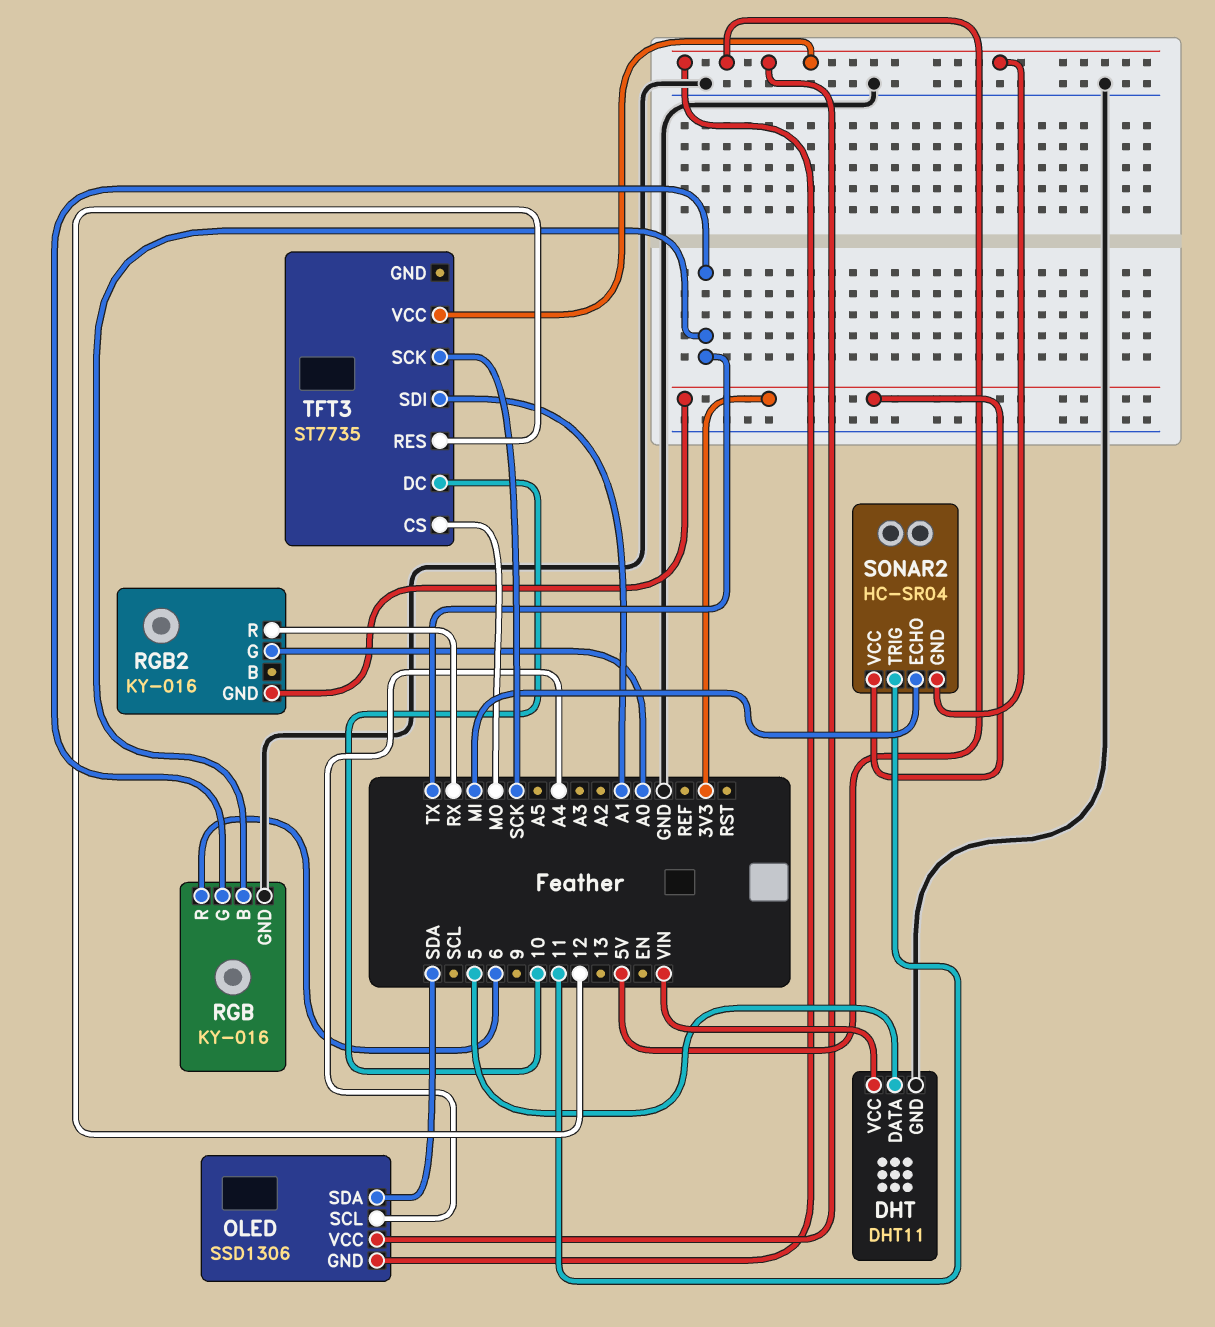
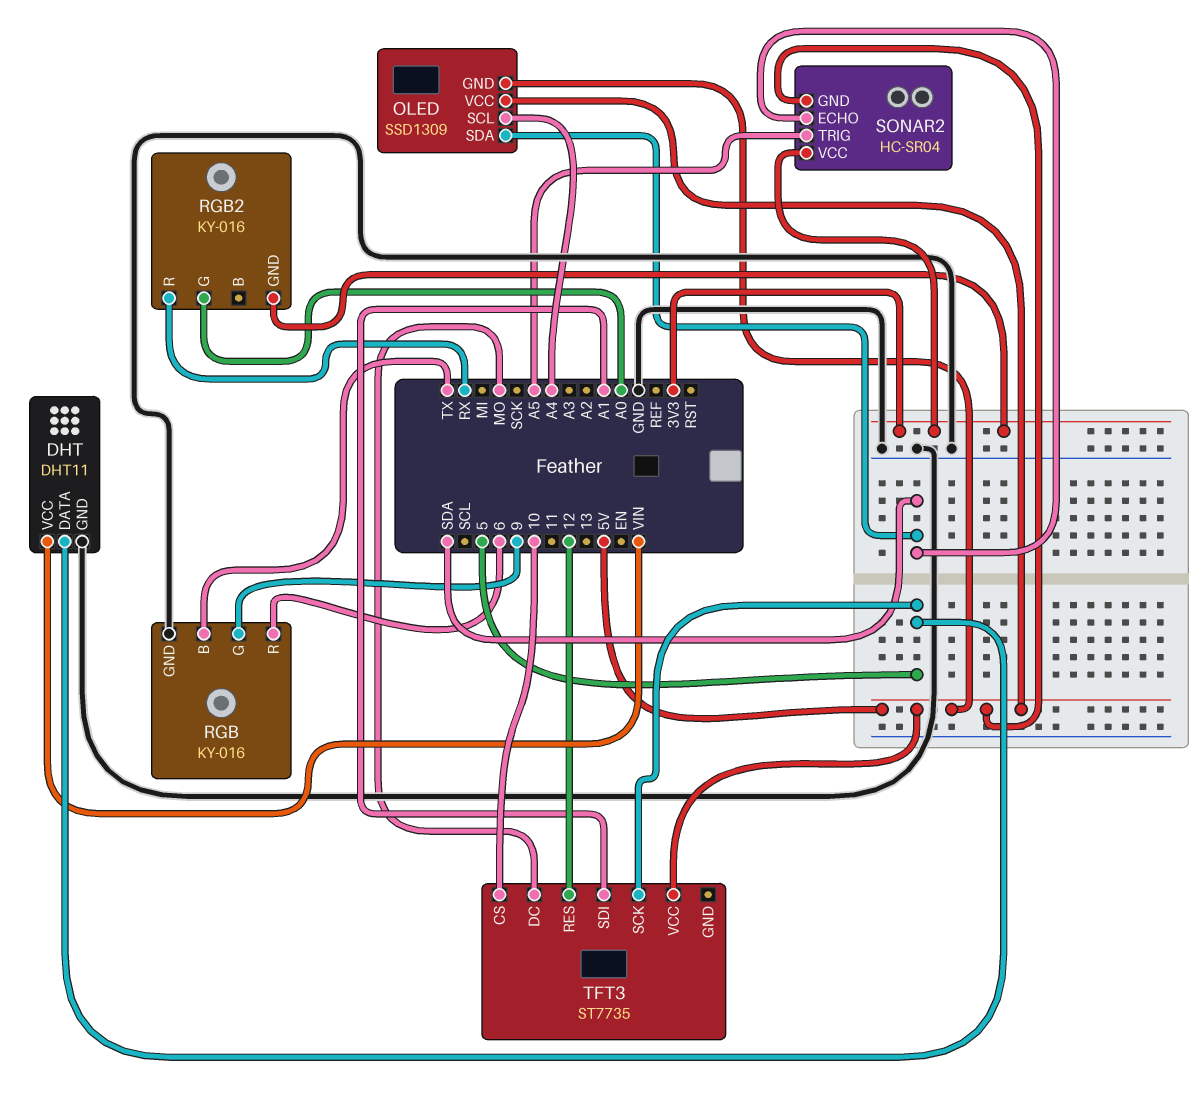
OLED: SSD1306 -> SSD1309
RGB pin G: TX -> 9
SONAR2 pin ECHO: MI -> SDA
SONAR2 pin TRIG: 11 -> A5
TFT3 pin CS: MO -> 10
TFT3 pin DC: 10 -> MO
TFT3 pin SCK: SCK -> 5

